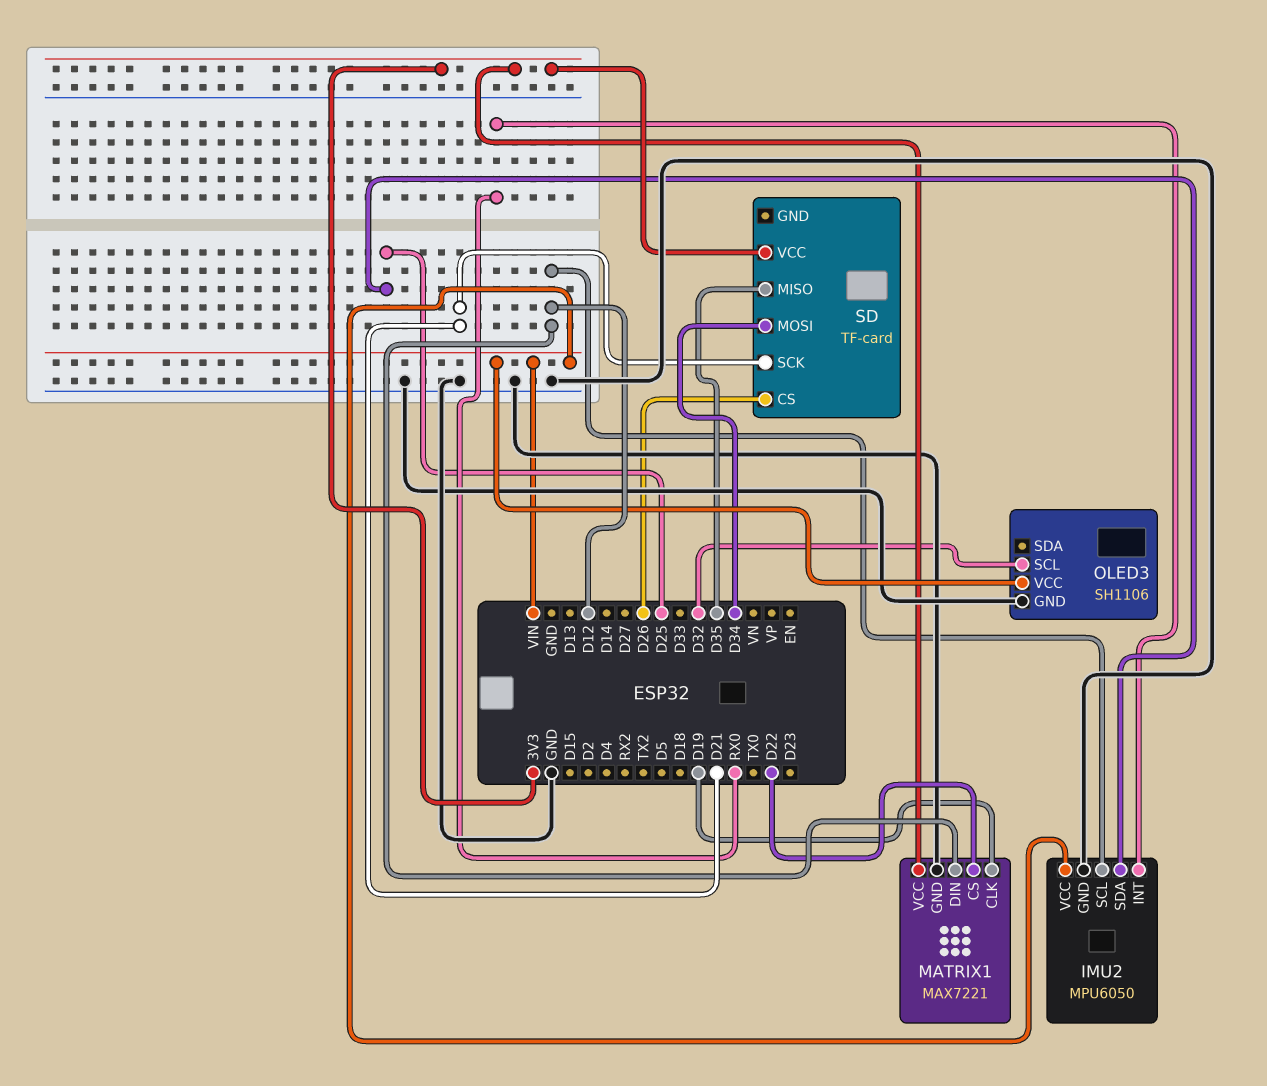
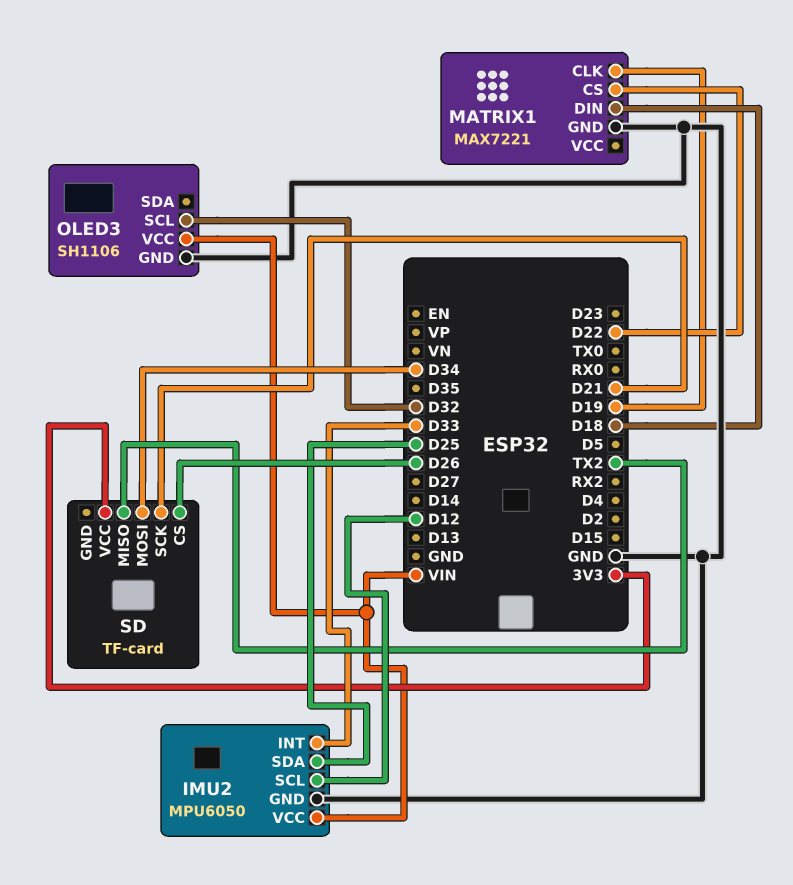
IMU2 pin INT: RX0 -> D33
MATRIX1 pin DIN: D12 -> D18
MATRIX1 pin VCC: 3V3 -> none
SD pin MISO: D35 -> TX2

